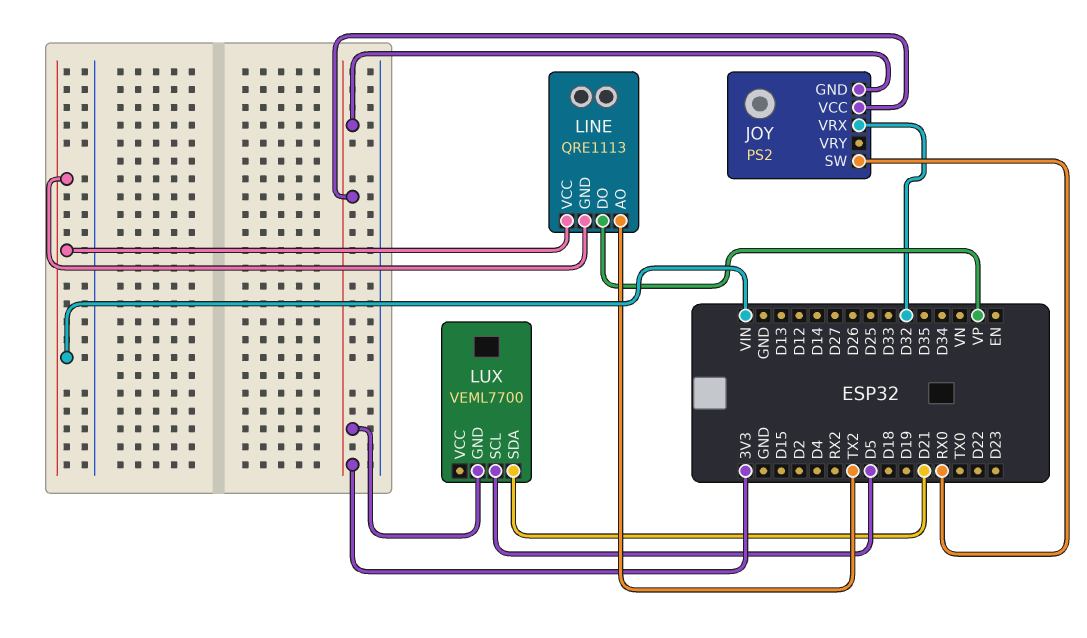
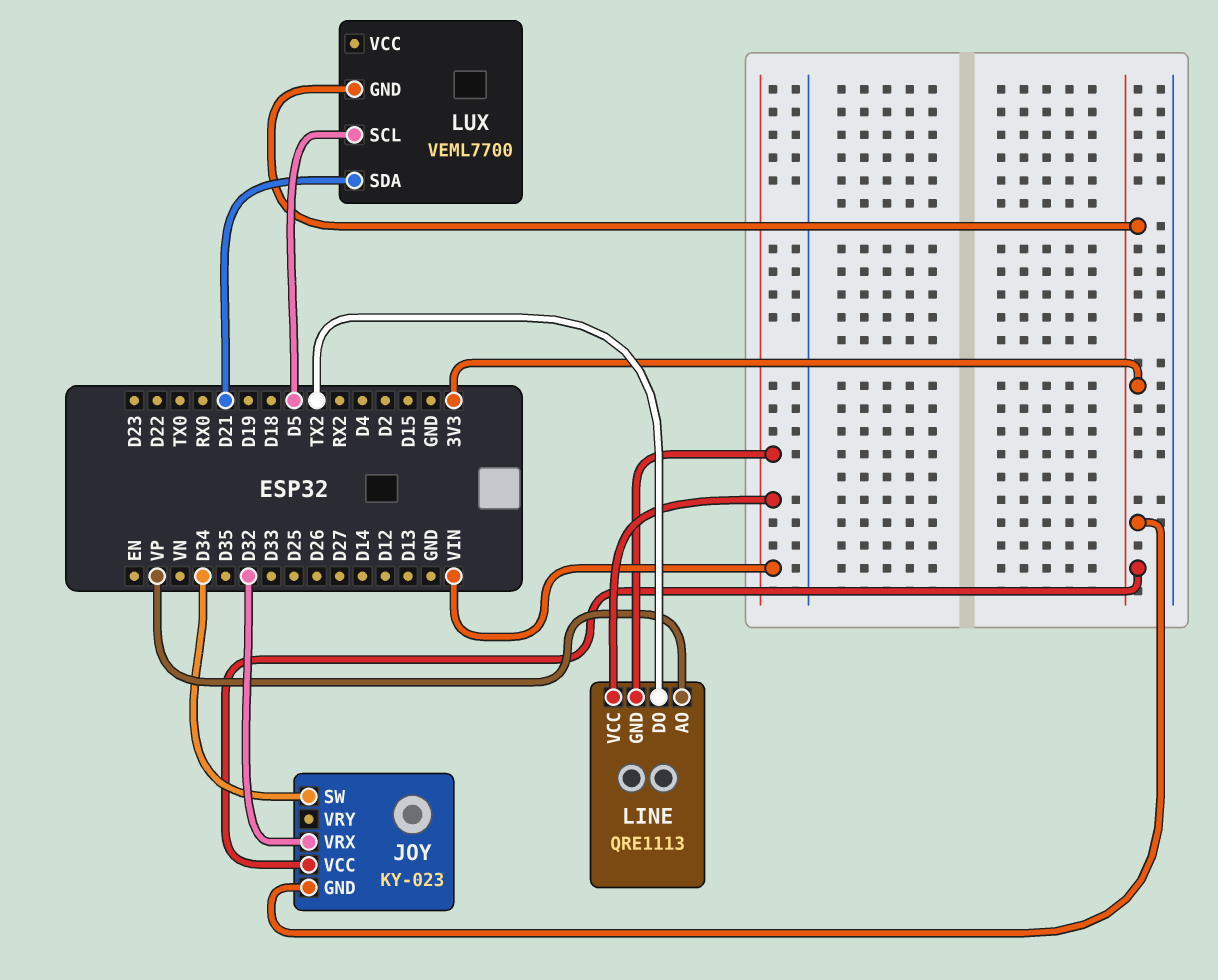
JOY: PS2 -> KY-023
JOY pin SW: RX0 -> D34
LINE pin AO: TX2 -> VP
LINE pin DO: VP -> TX2

